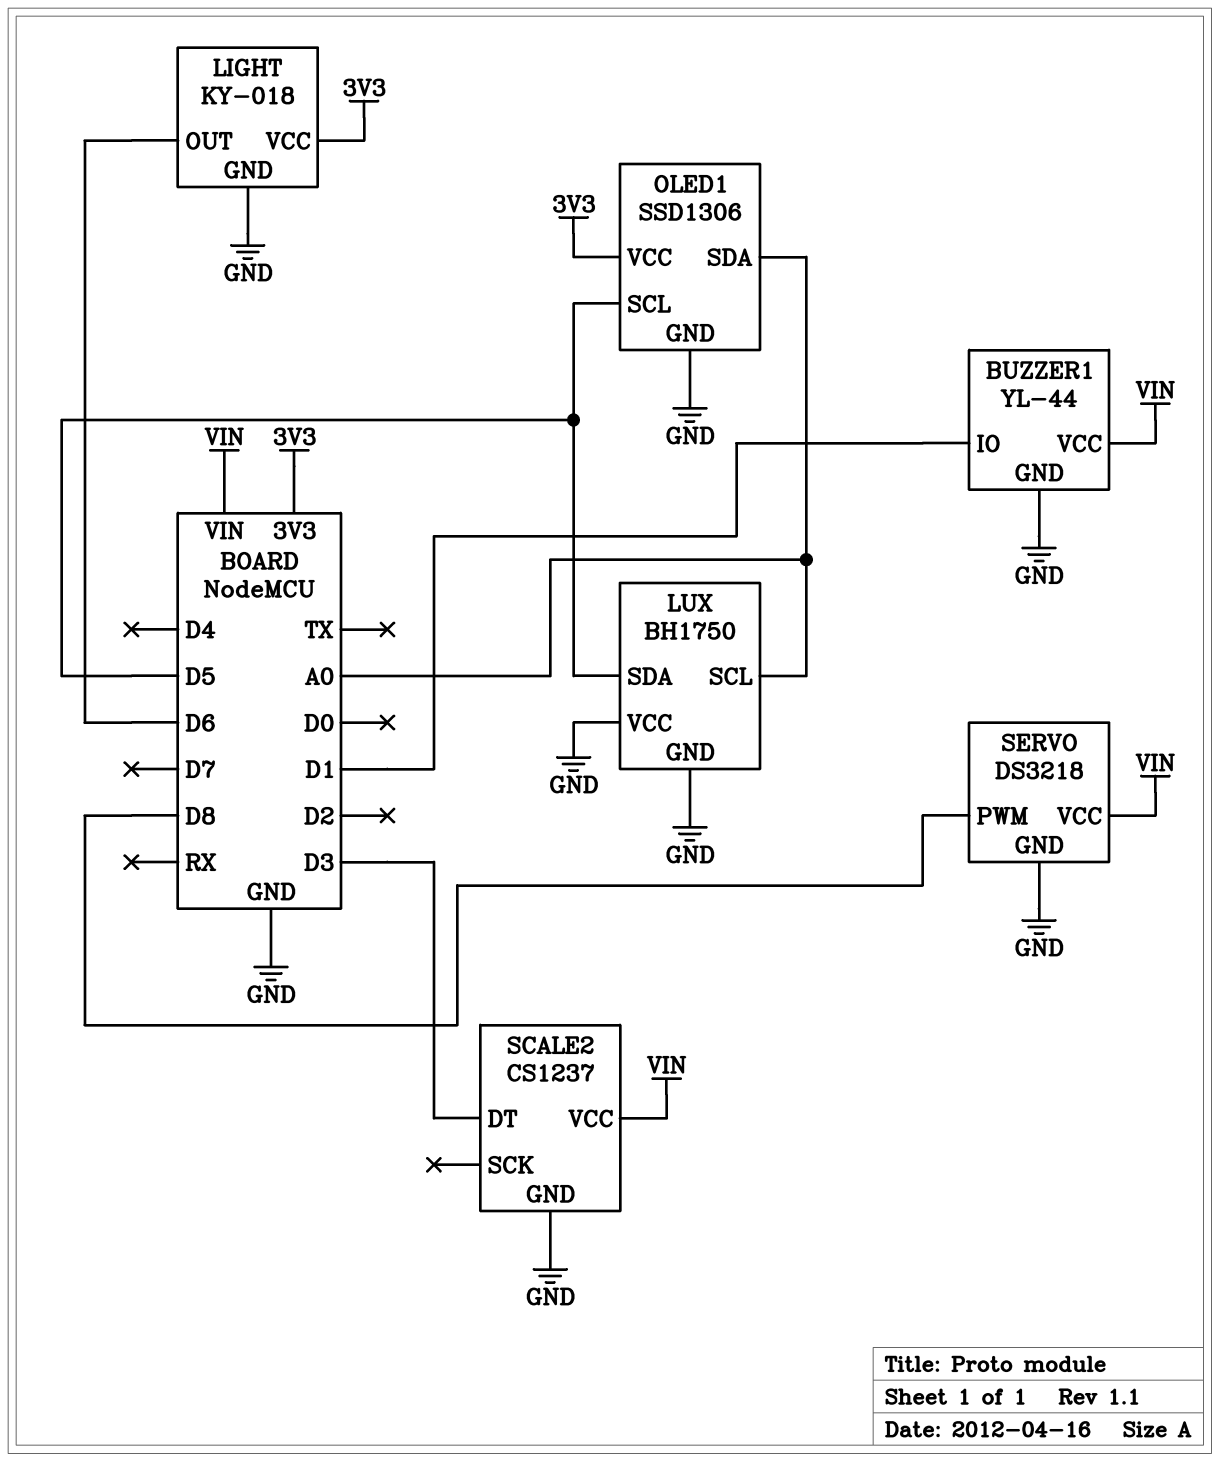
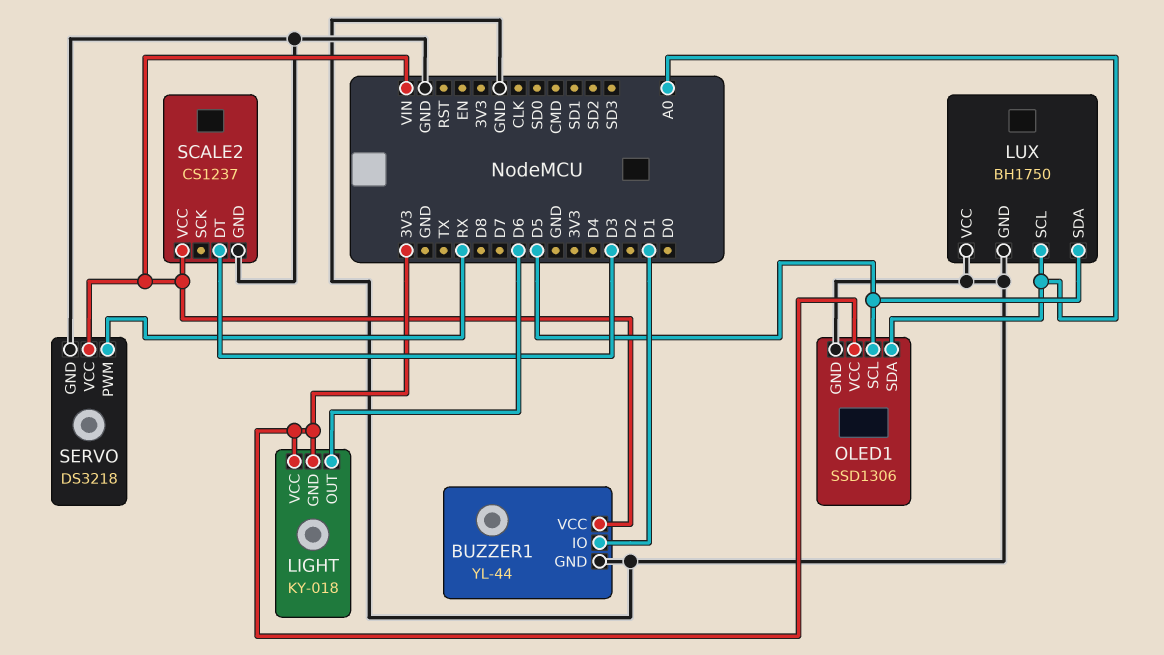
LIGHT pin GND: GND -> 3V3
SERVO pin PWM: D8 -> RX

